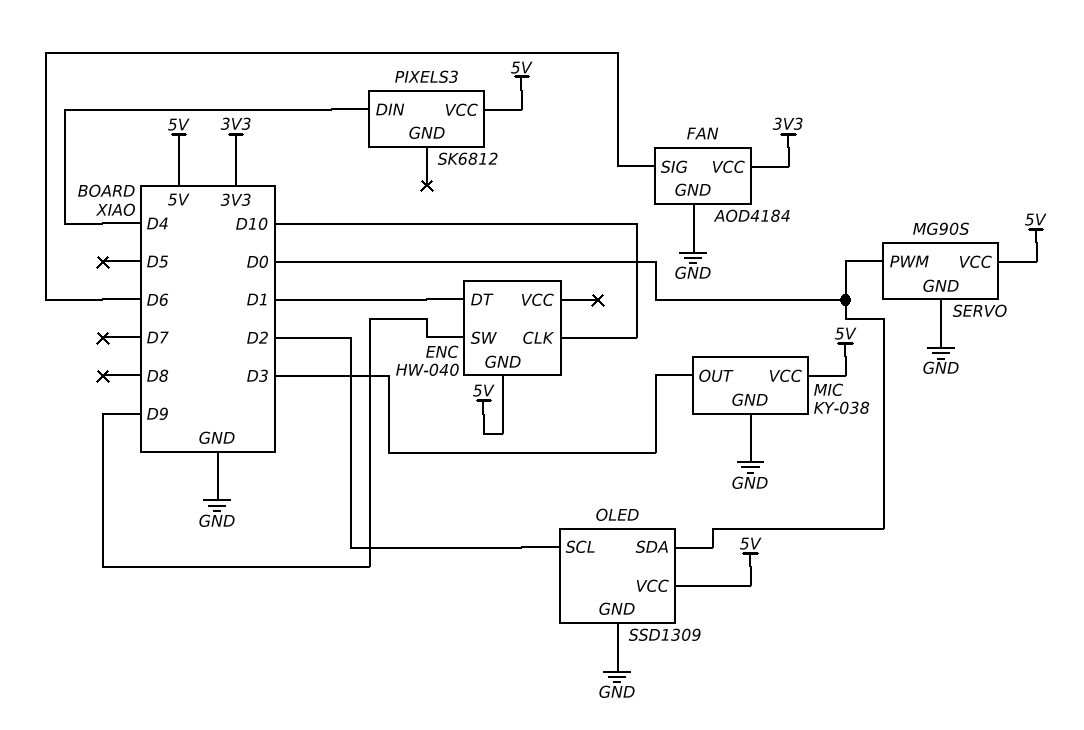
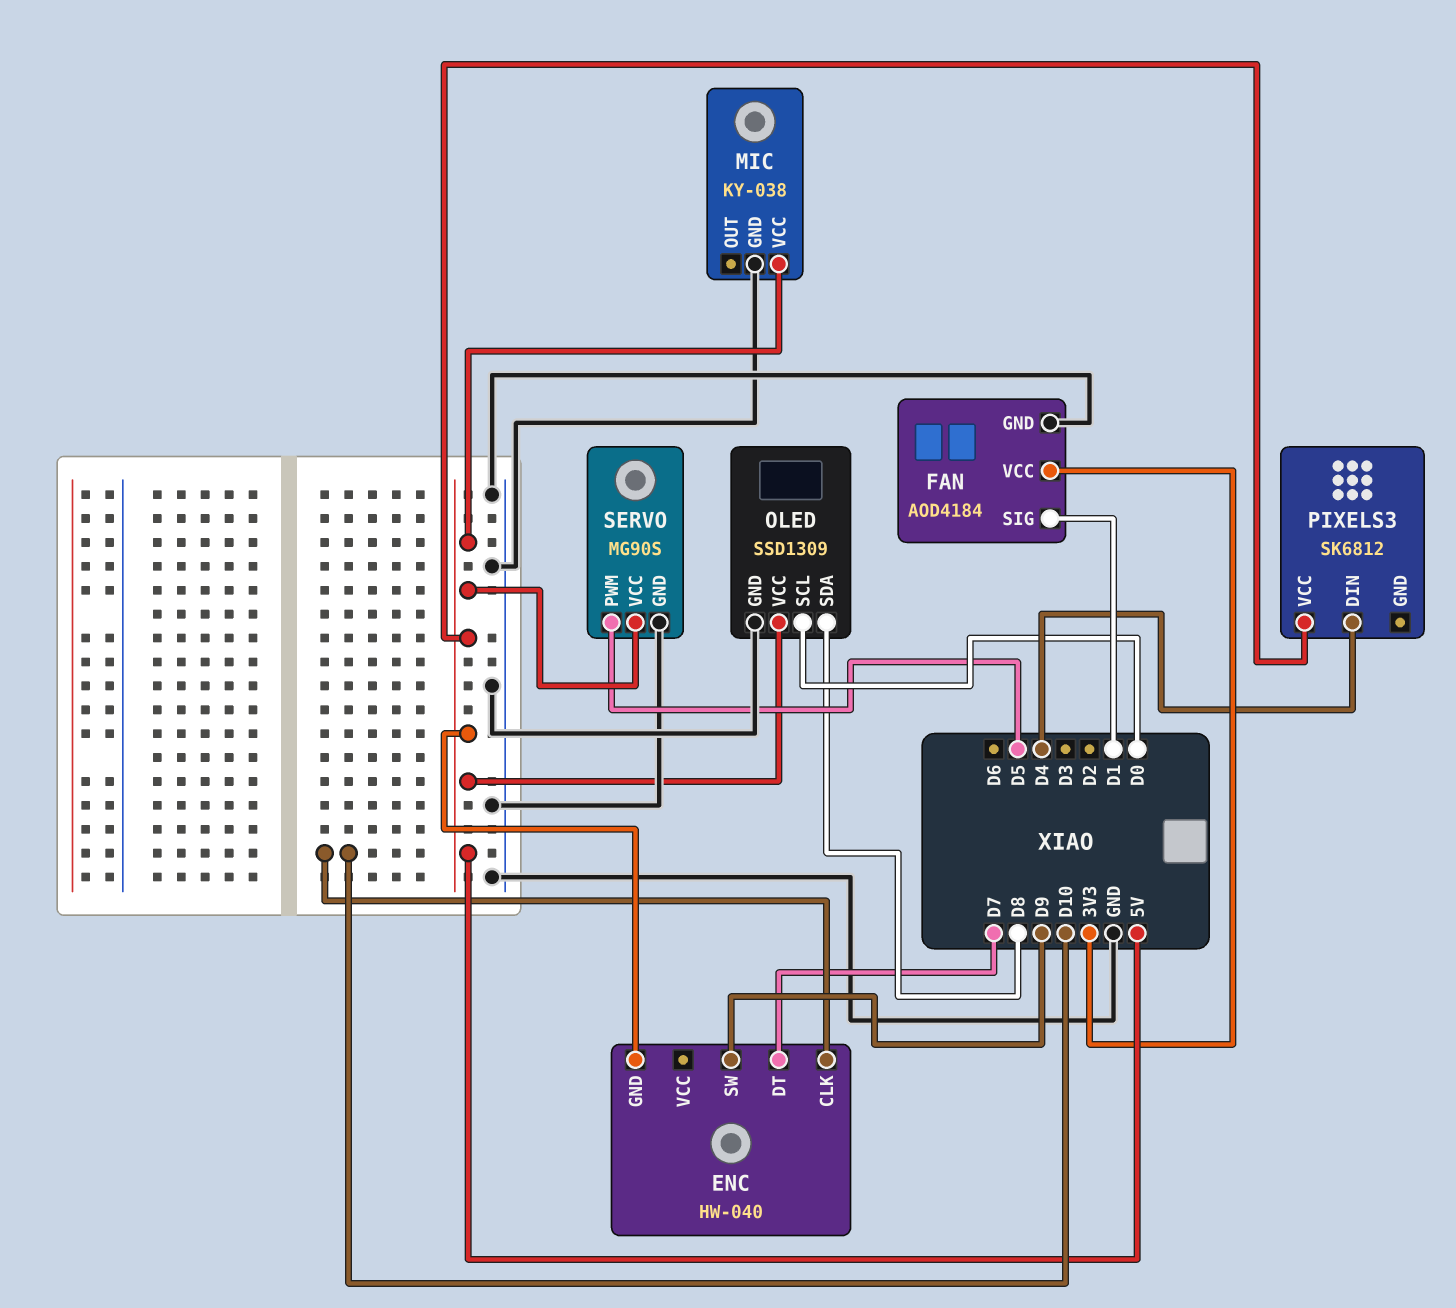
ENC pin DT: D1 -> D7
FAN pin SIG: D6 -> D1
MIC pin OUT: D3 -> none
OLED pin SCL: D2 -> D0
OLED pin SDA: D0 -> D8
SERVO pin PWM: D0 -> D5

